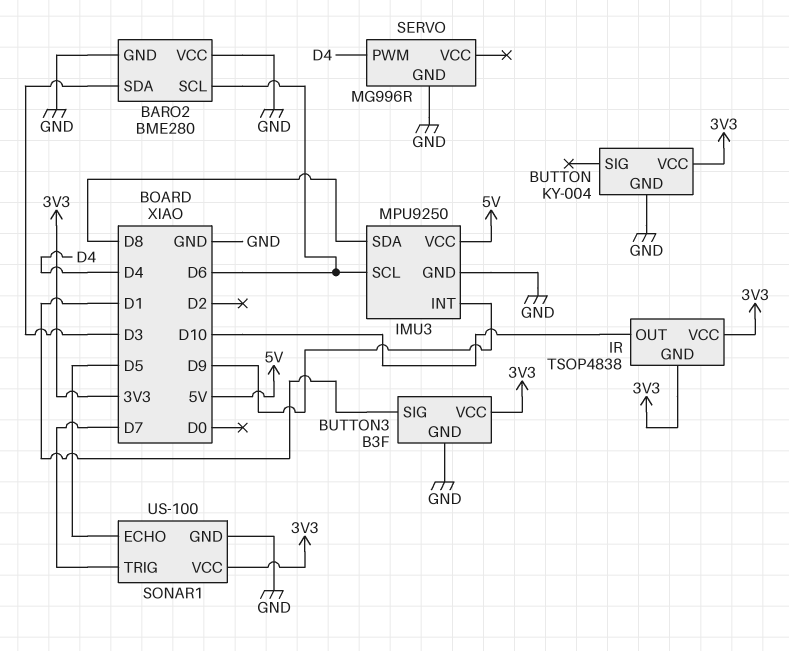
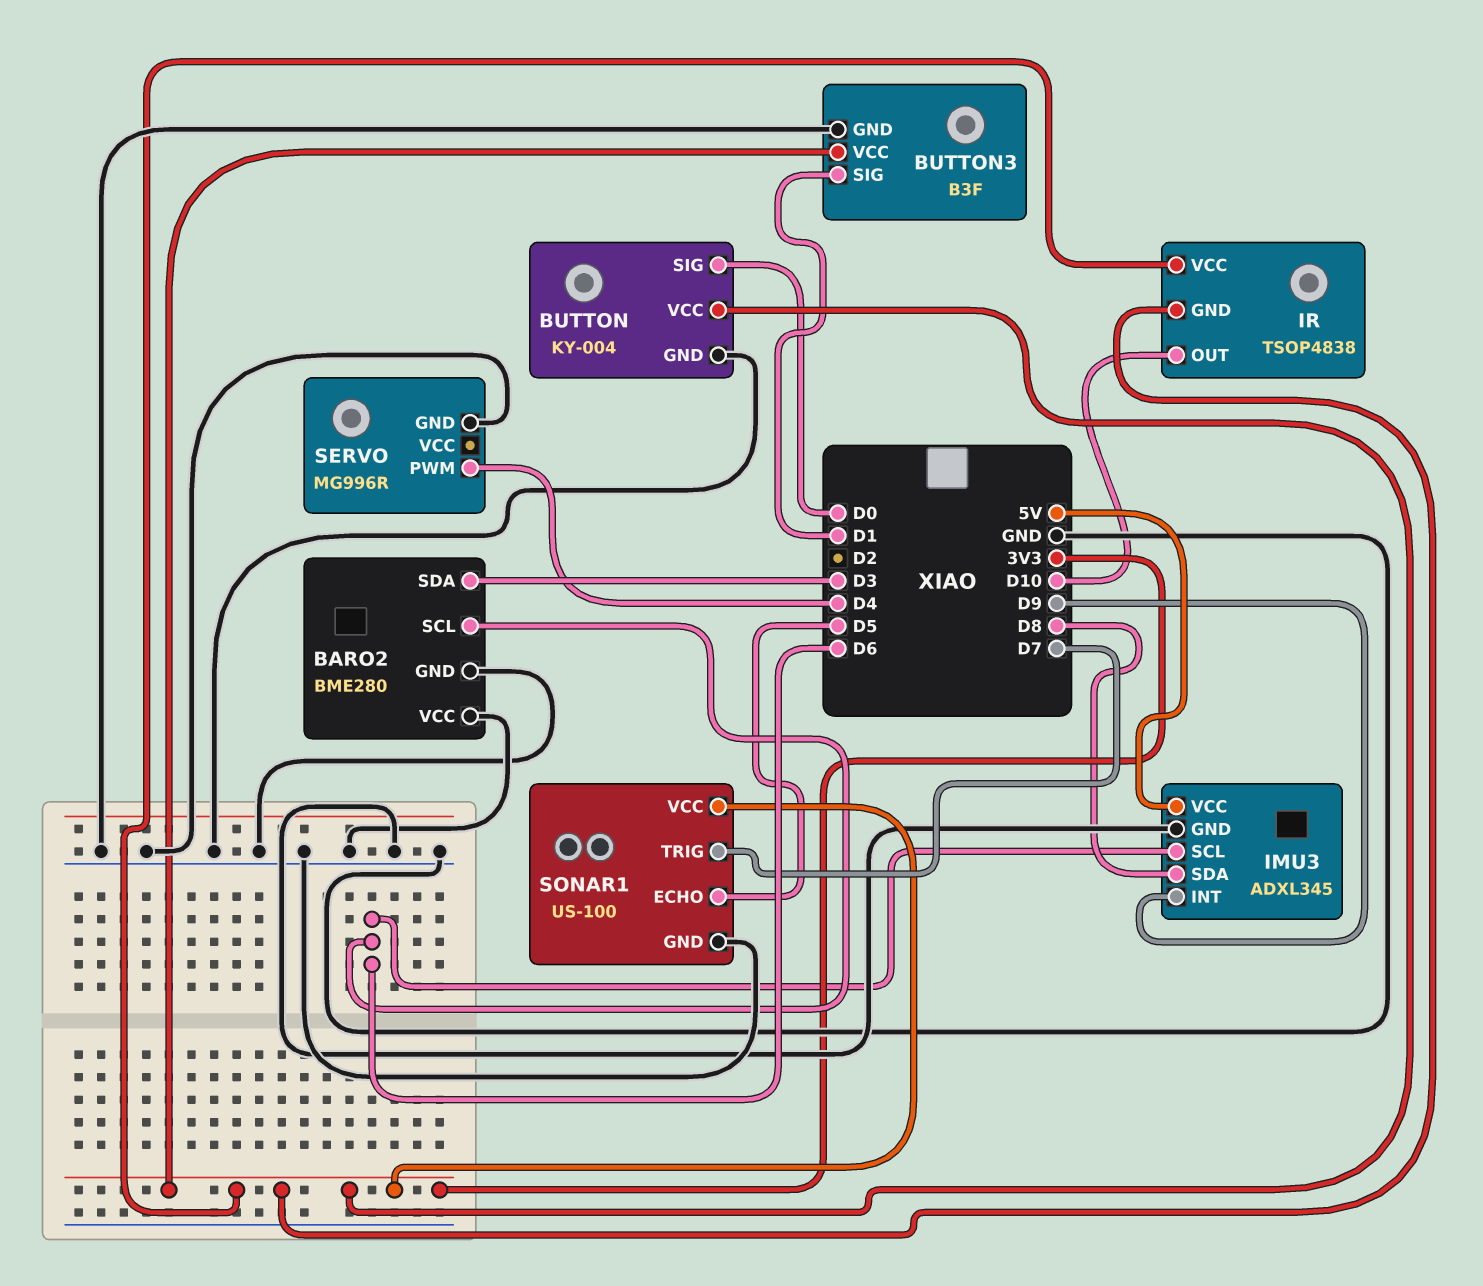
BUTTON pin SIG: none -> D0
IMU3: MPU9250 -> ADXL345

